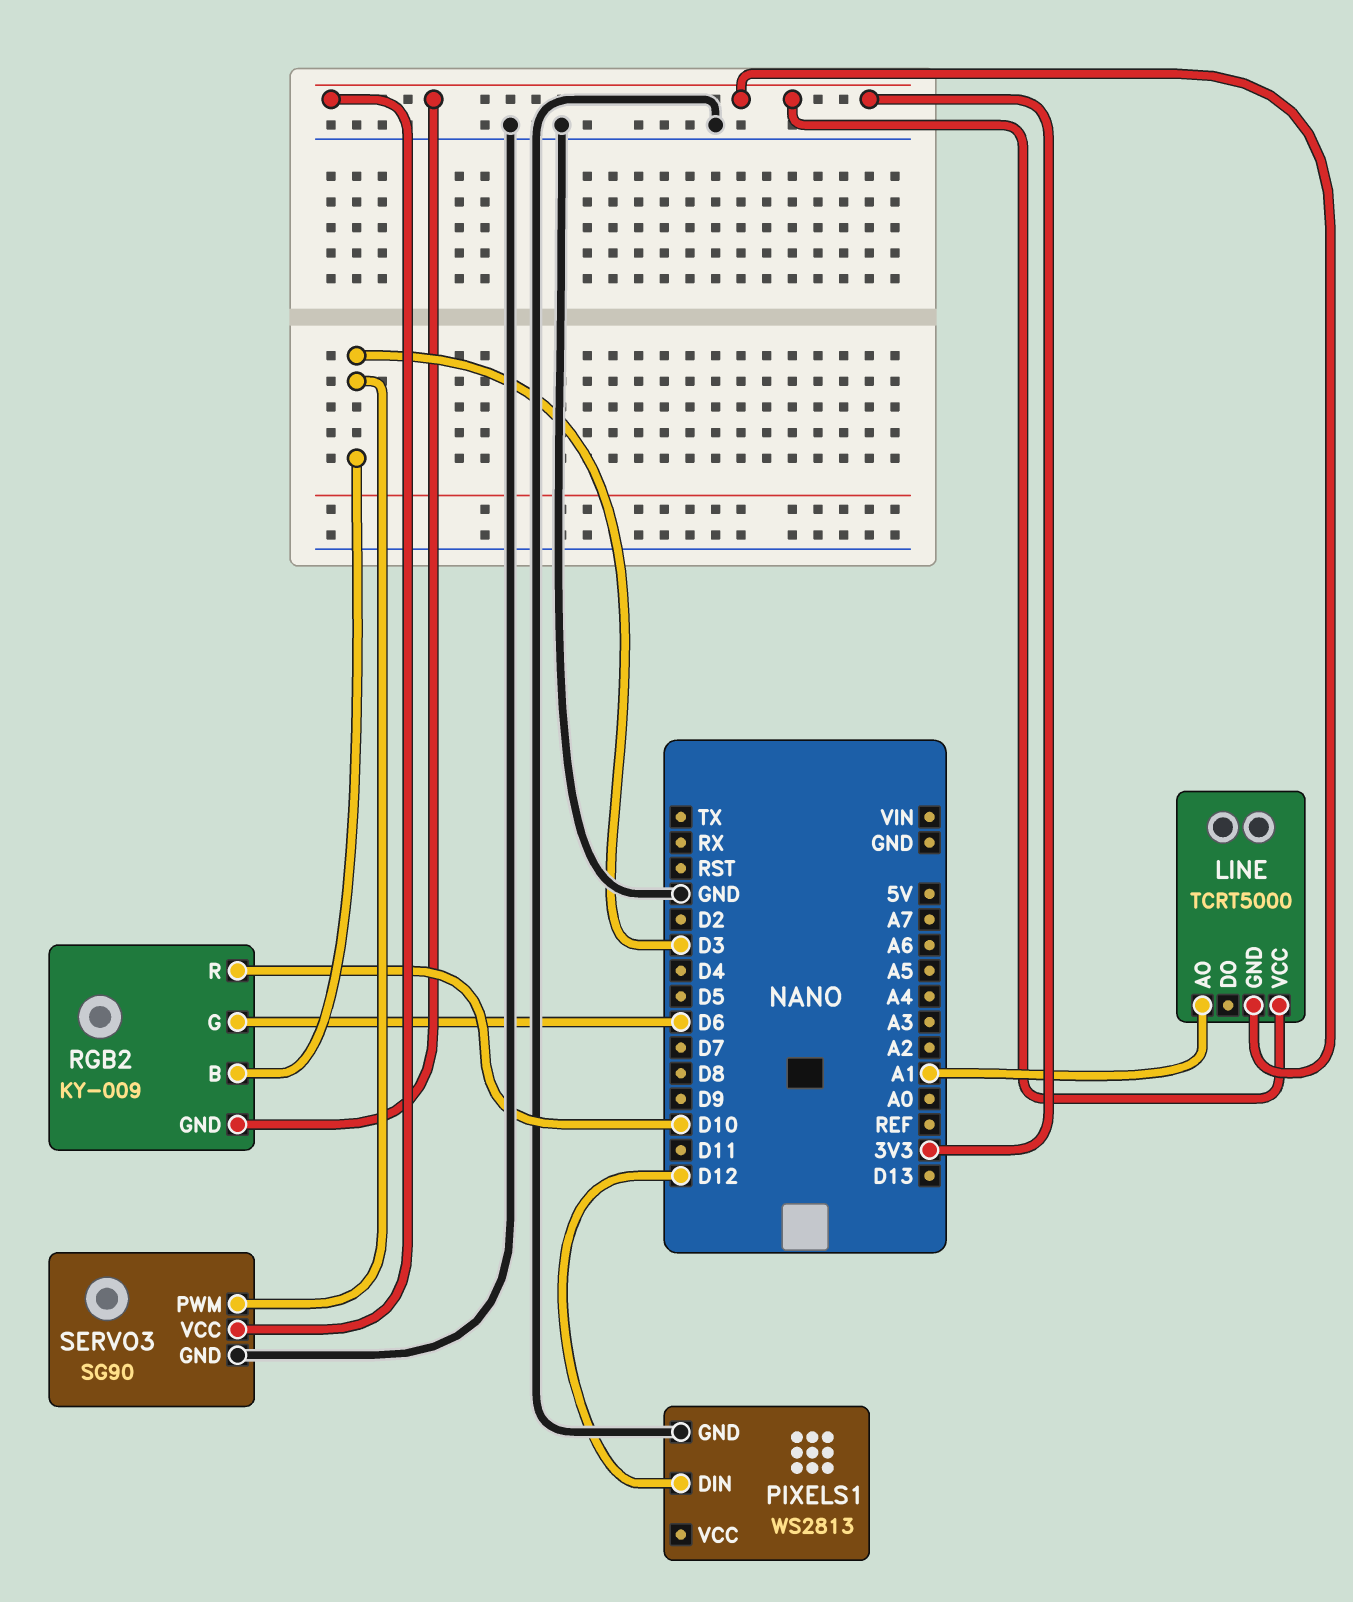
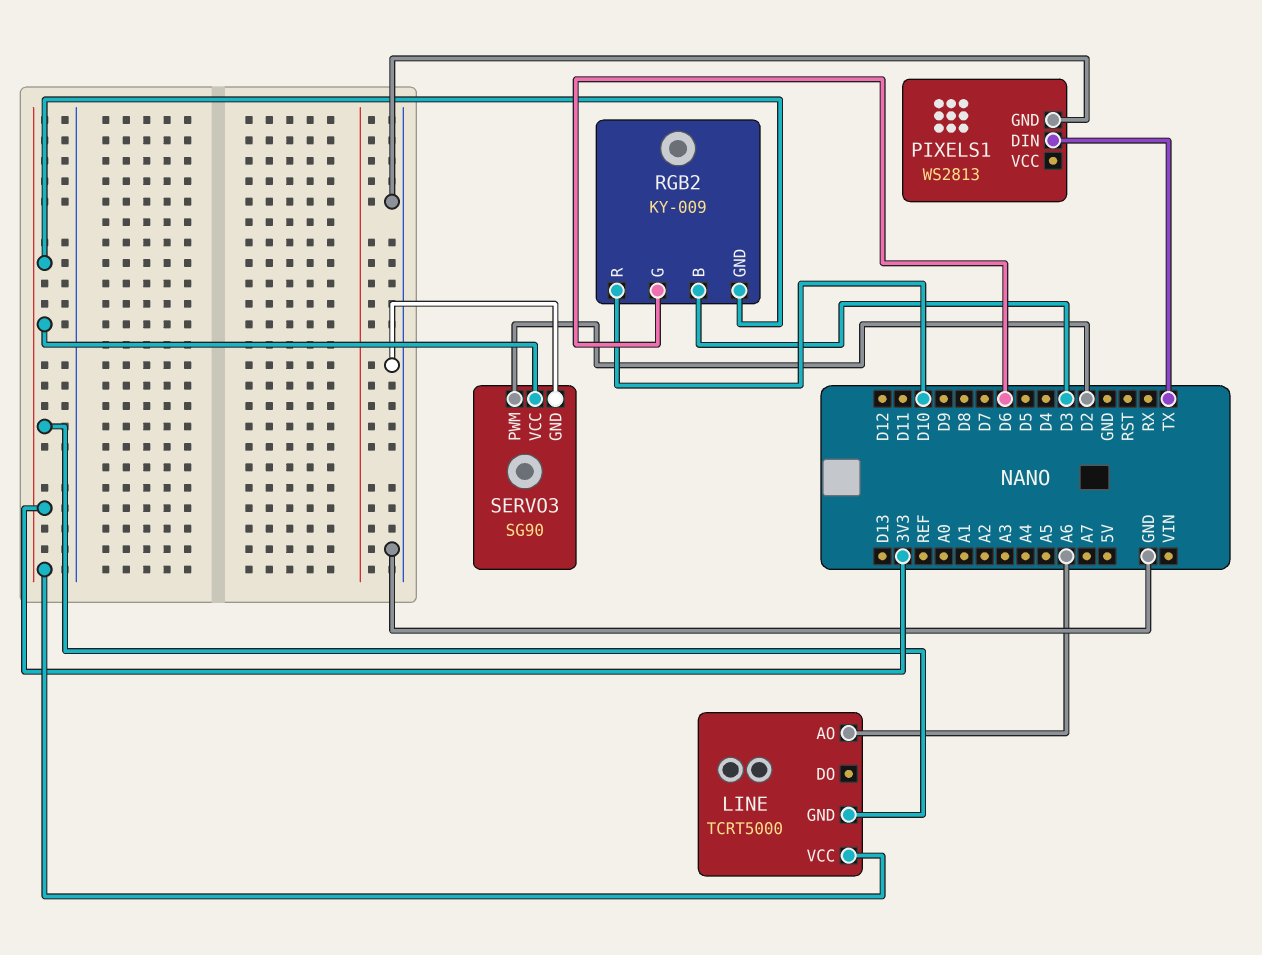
LINE pin AO: A1 -> A6
PIXELS1 pin DIN: D12 -> TX
SERVO3 pin PWM: D3 -> D2

